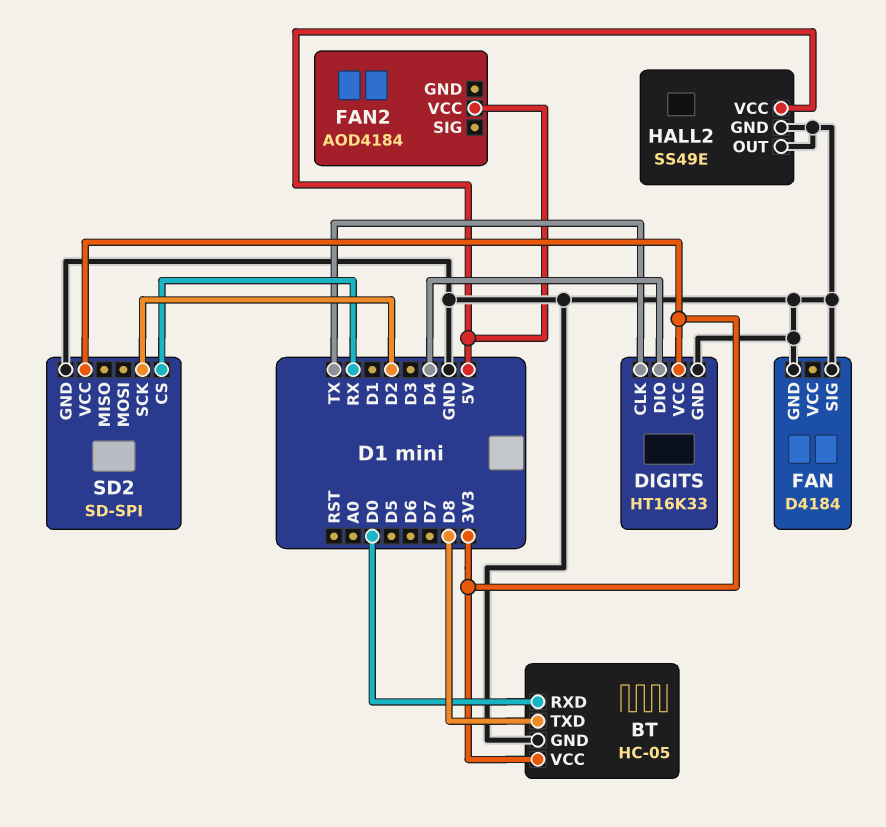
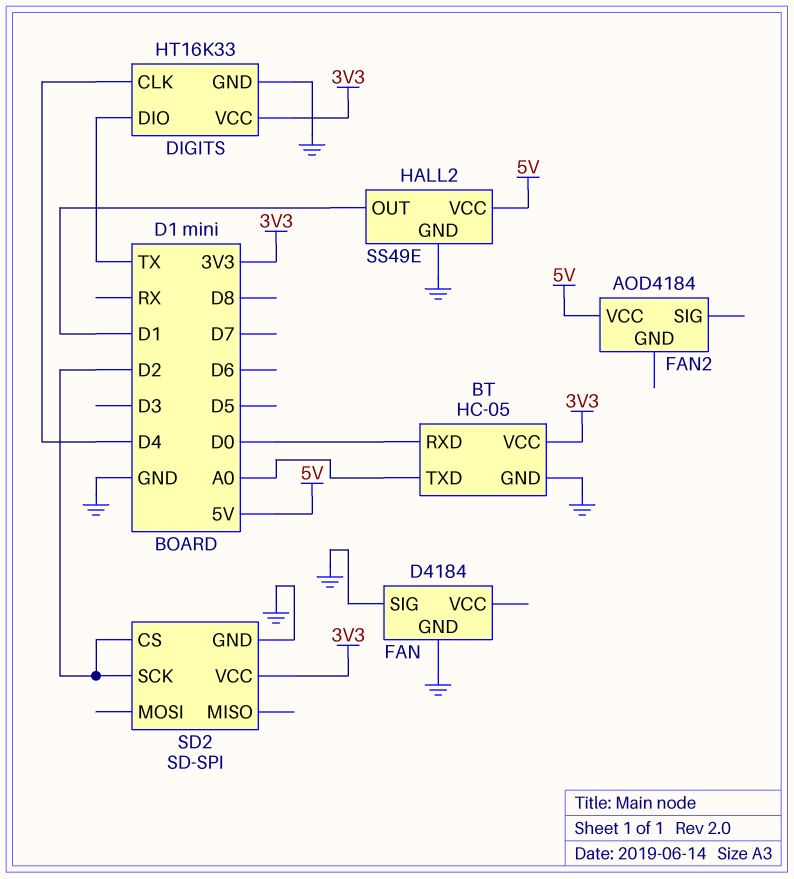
BT pin TXD: D8 -> A0
DIGITS pin CLK: TX -> D4
DIGITS pin DIO: D4 -> TX
HALL2 pin OUT: GND -> D1
SD2 pin CS: RX -> D2

